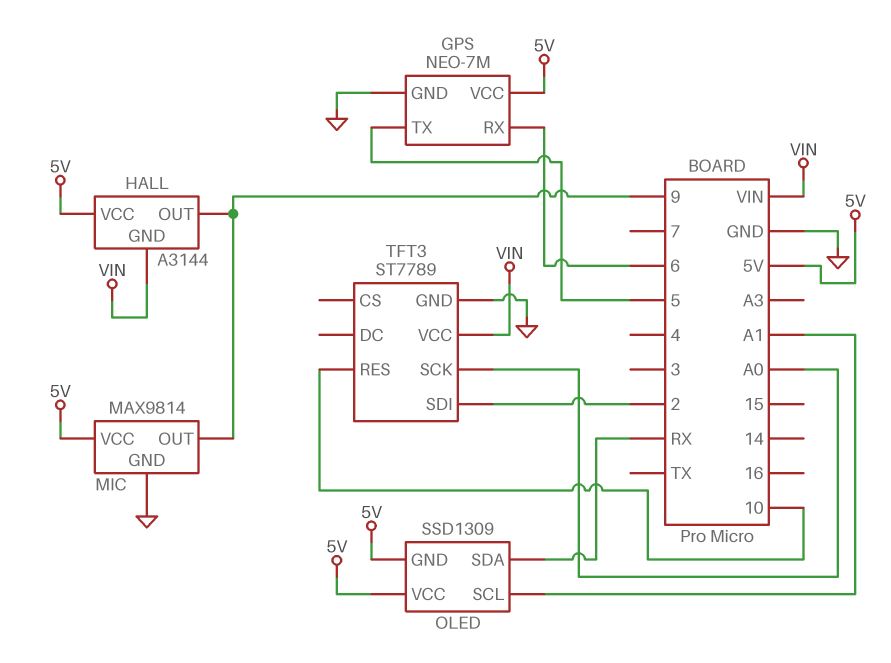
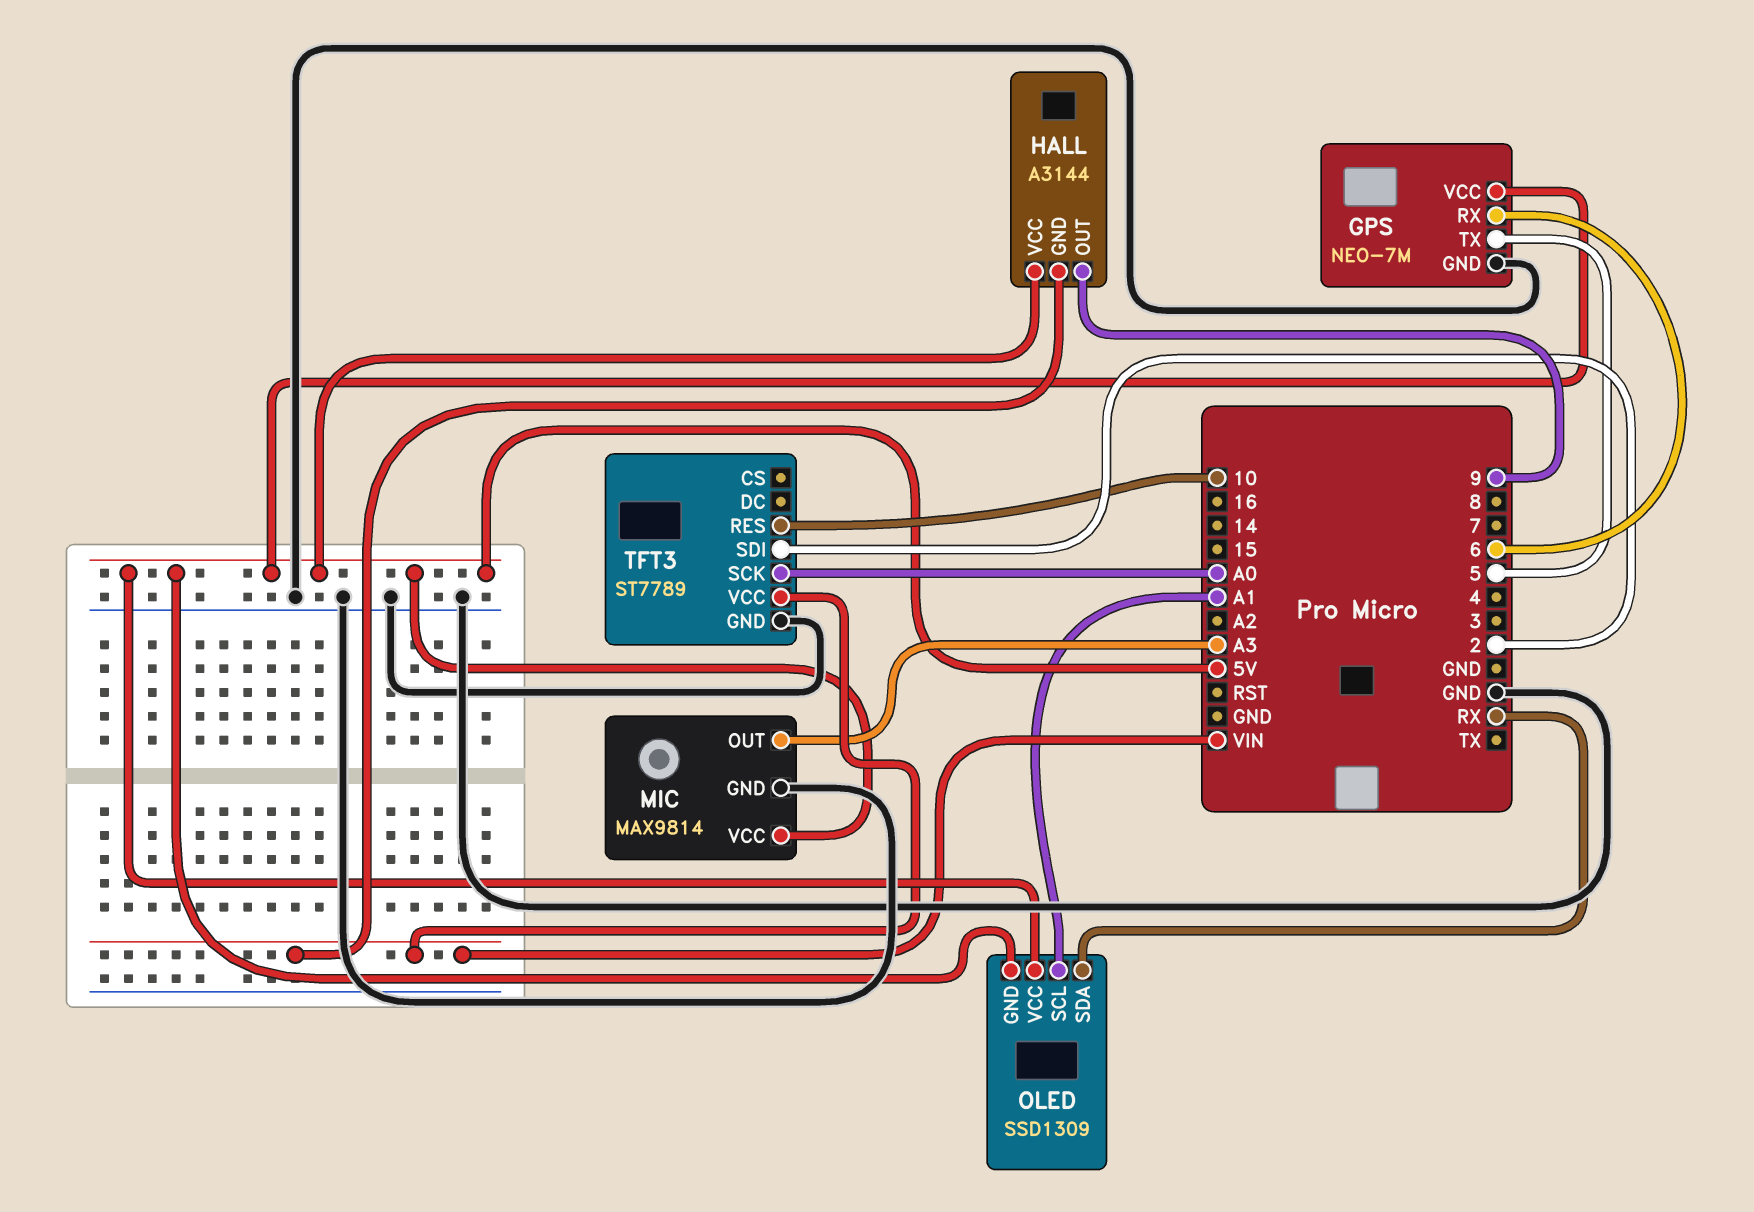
MIC pin OUT: 9 -> A3

